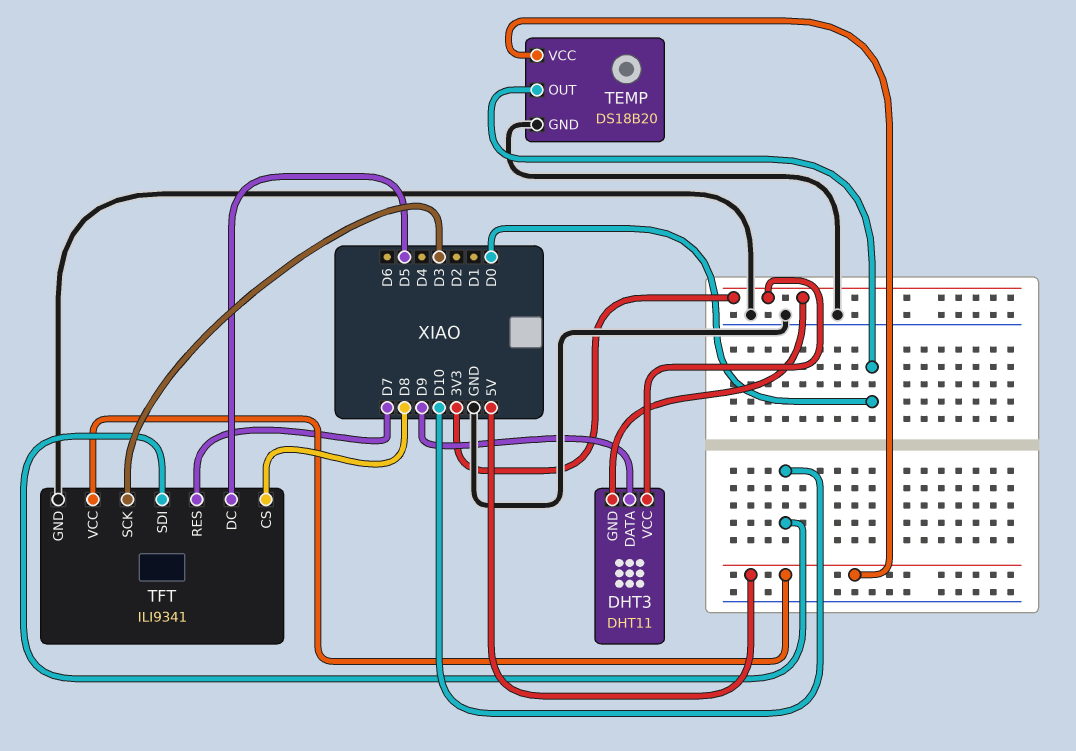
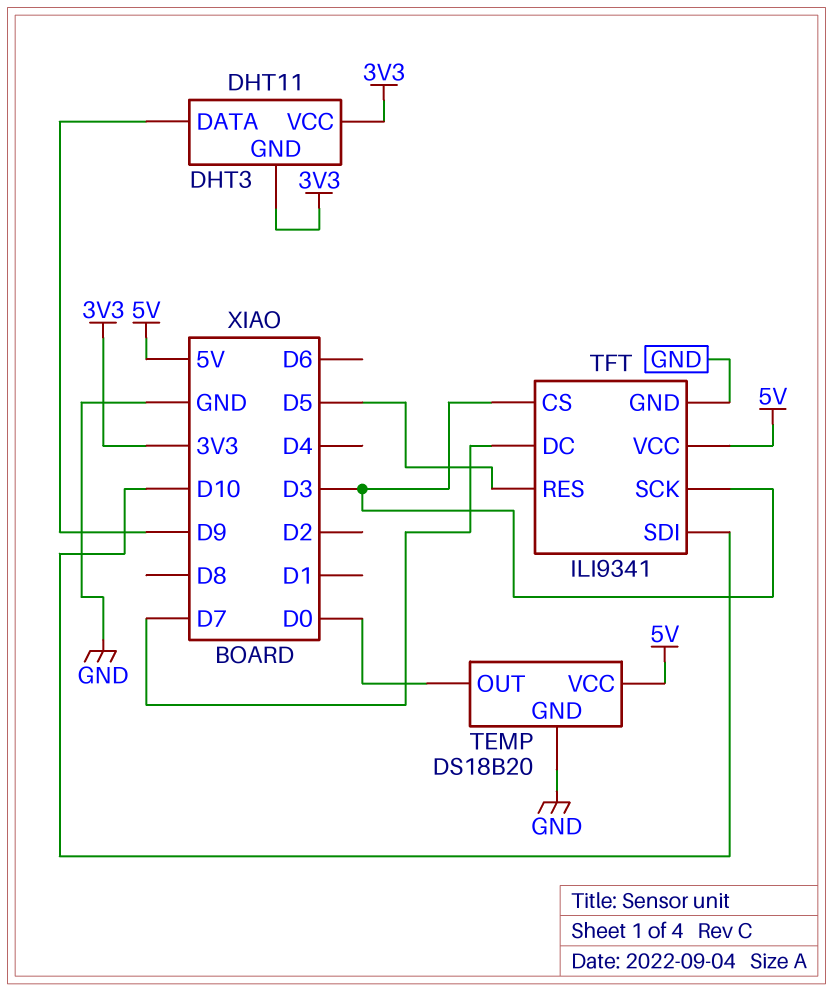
TFT pin CS: D8 -> D3
TFT pin DC: D5 -> D7
TFT pin RES: D7 -> D5

